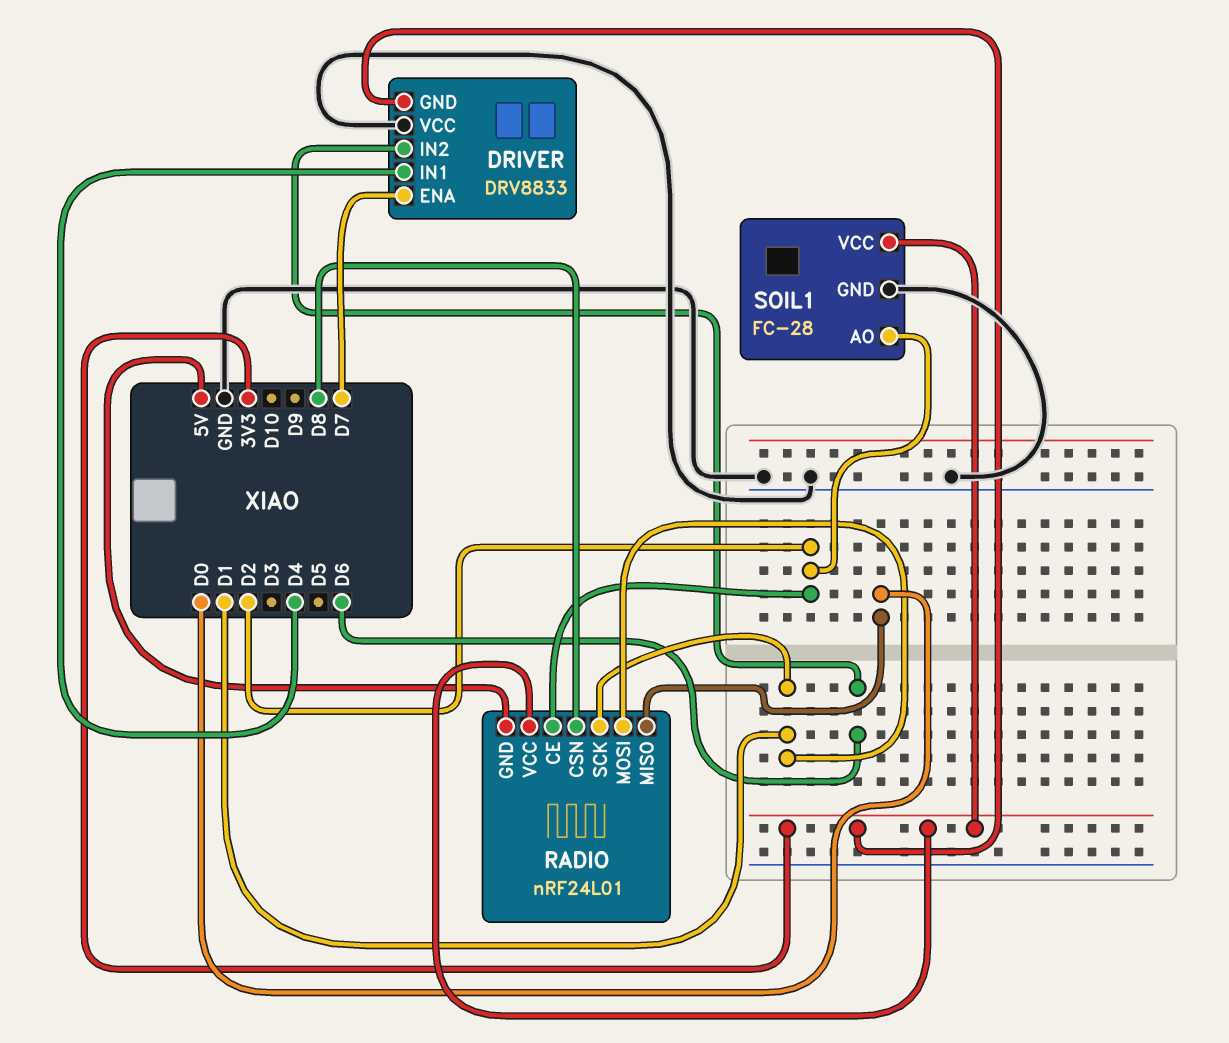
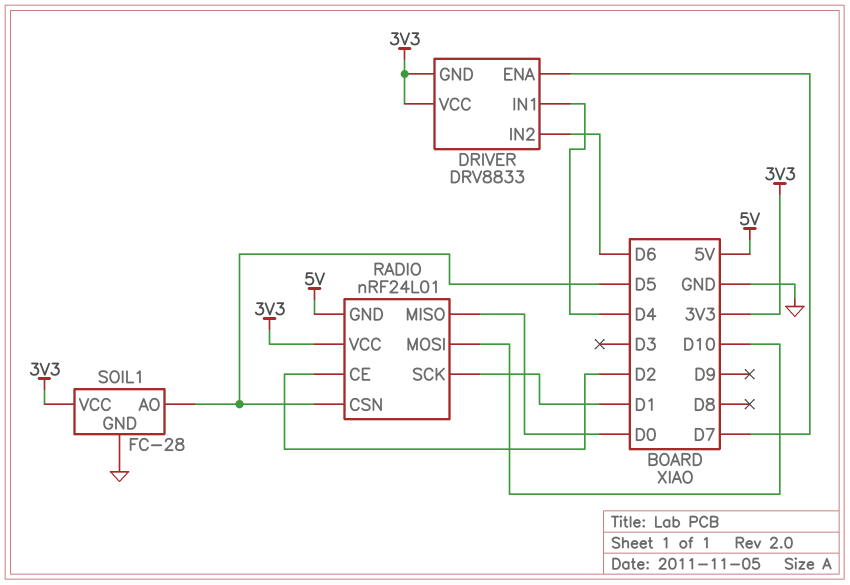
DRIVER pin VCC: GND -> 3V3
RADIO pin CSN: D8 -> D5
RADIO pin MOSI: D1 -> D10
SOIL1 pin AO: D2 -> D5

